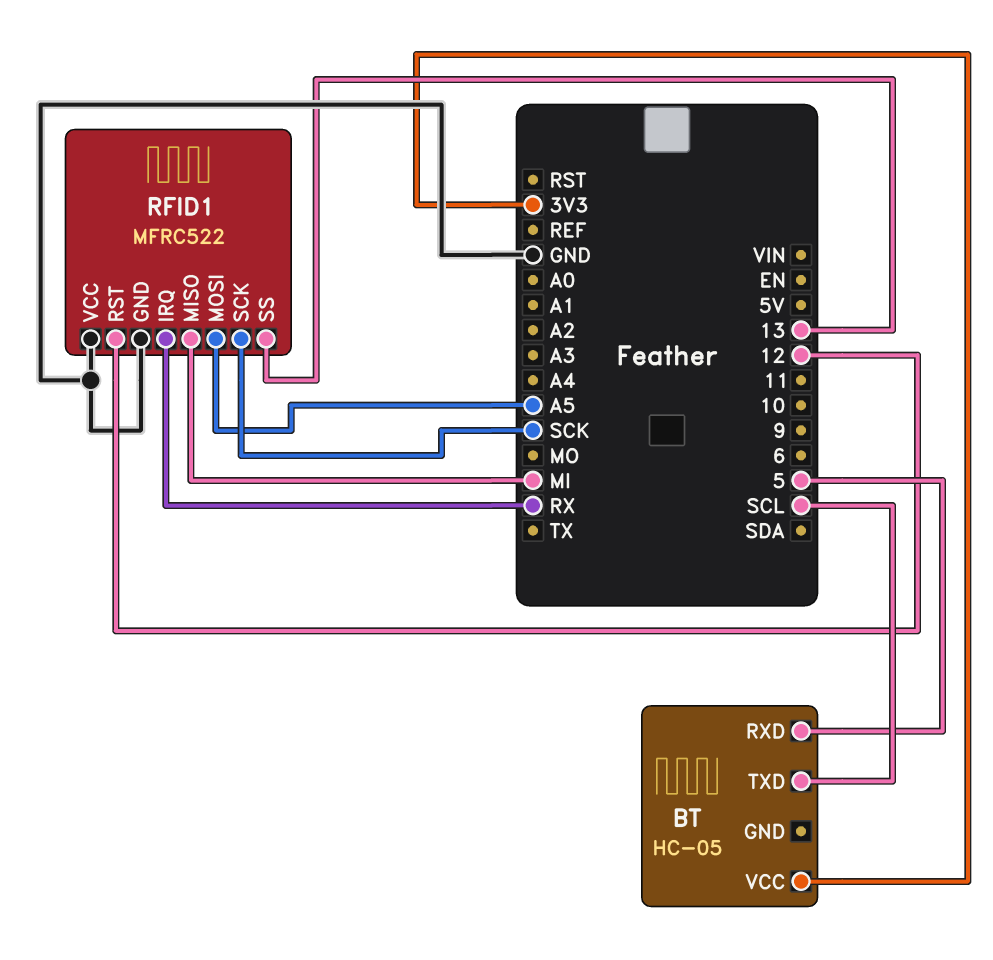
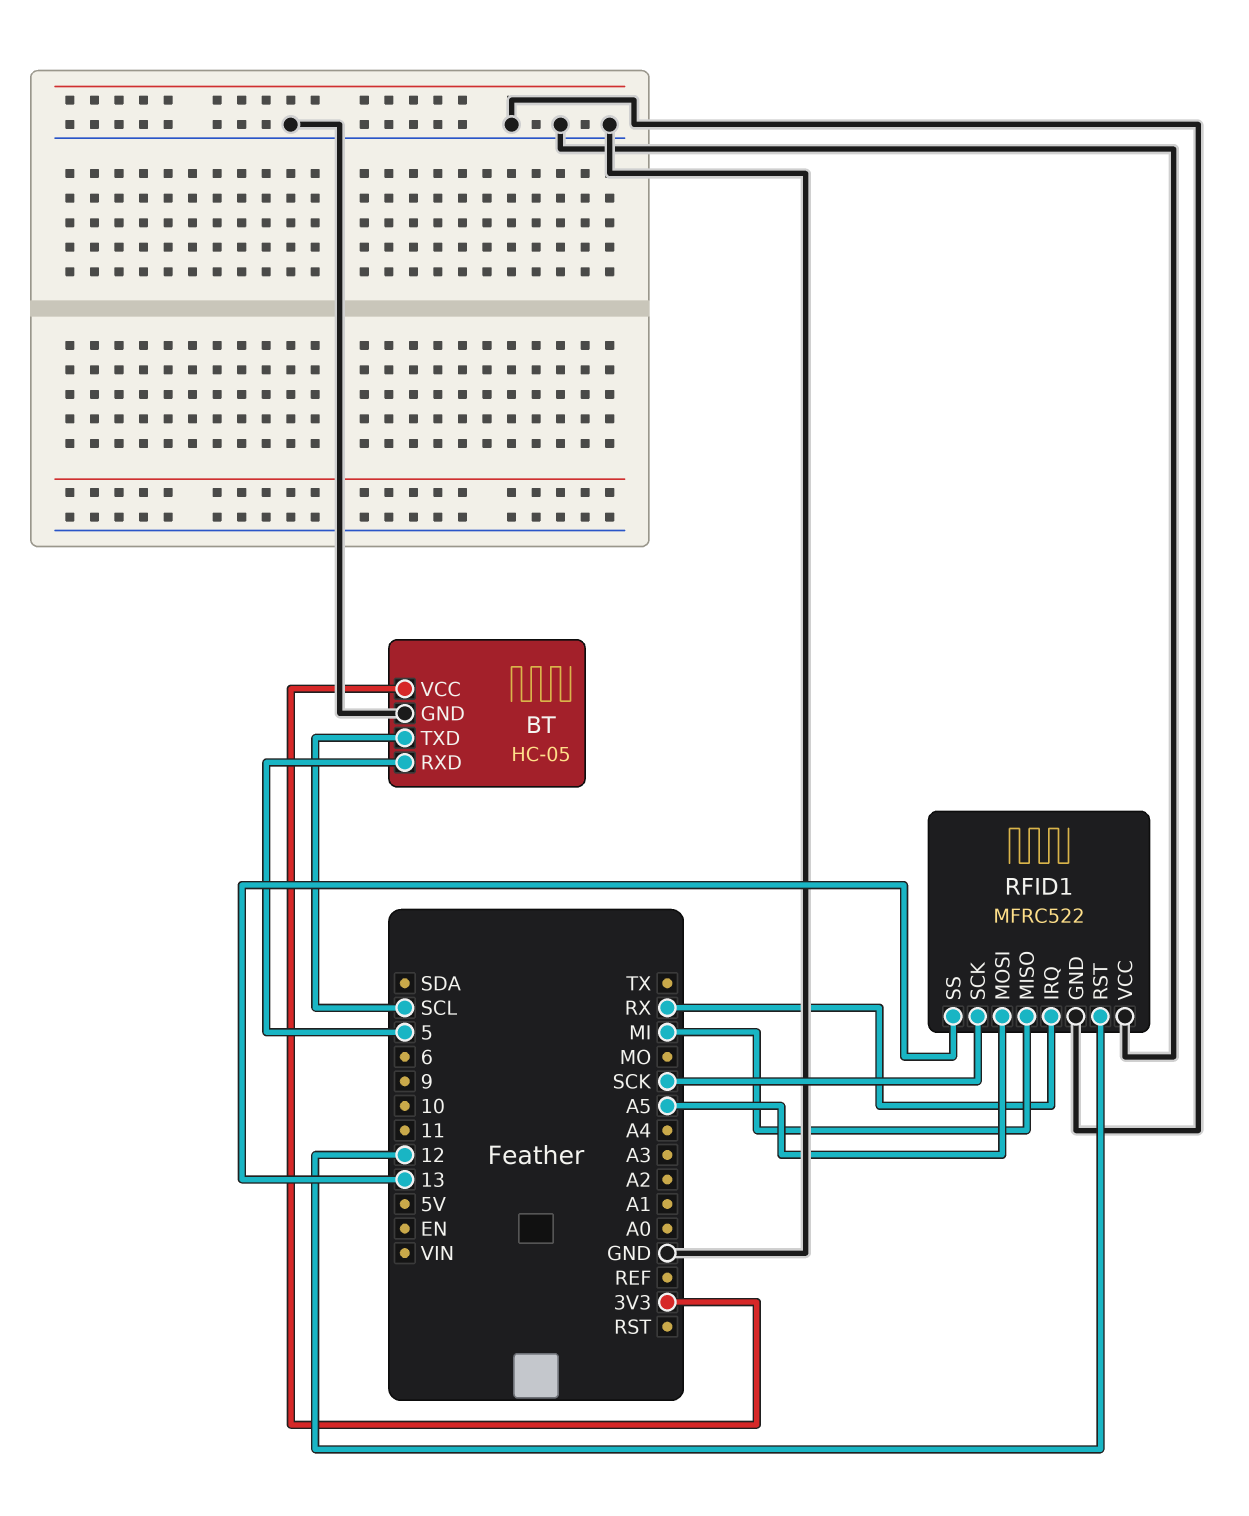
BT pin GND: none -> GND

